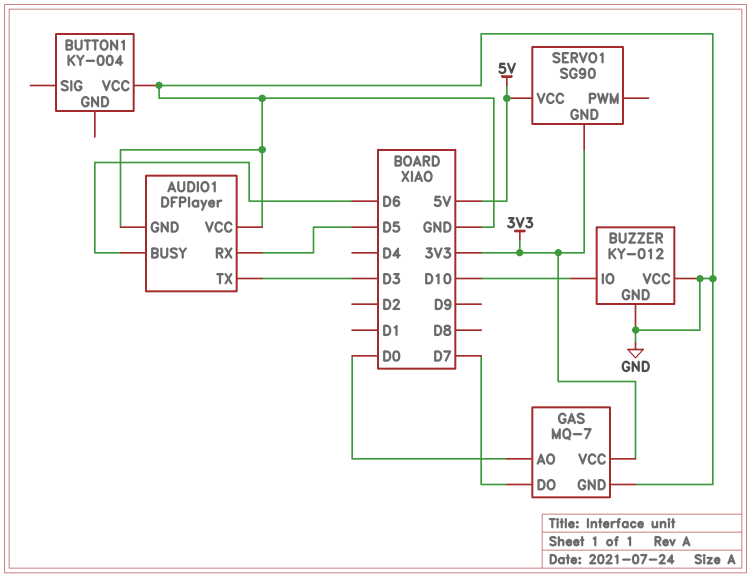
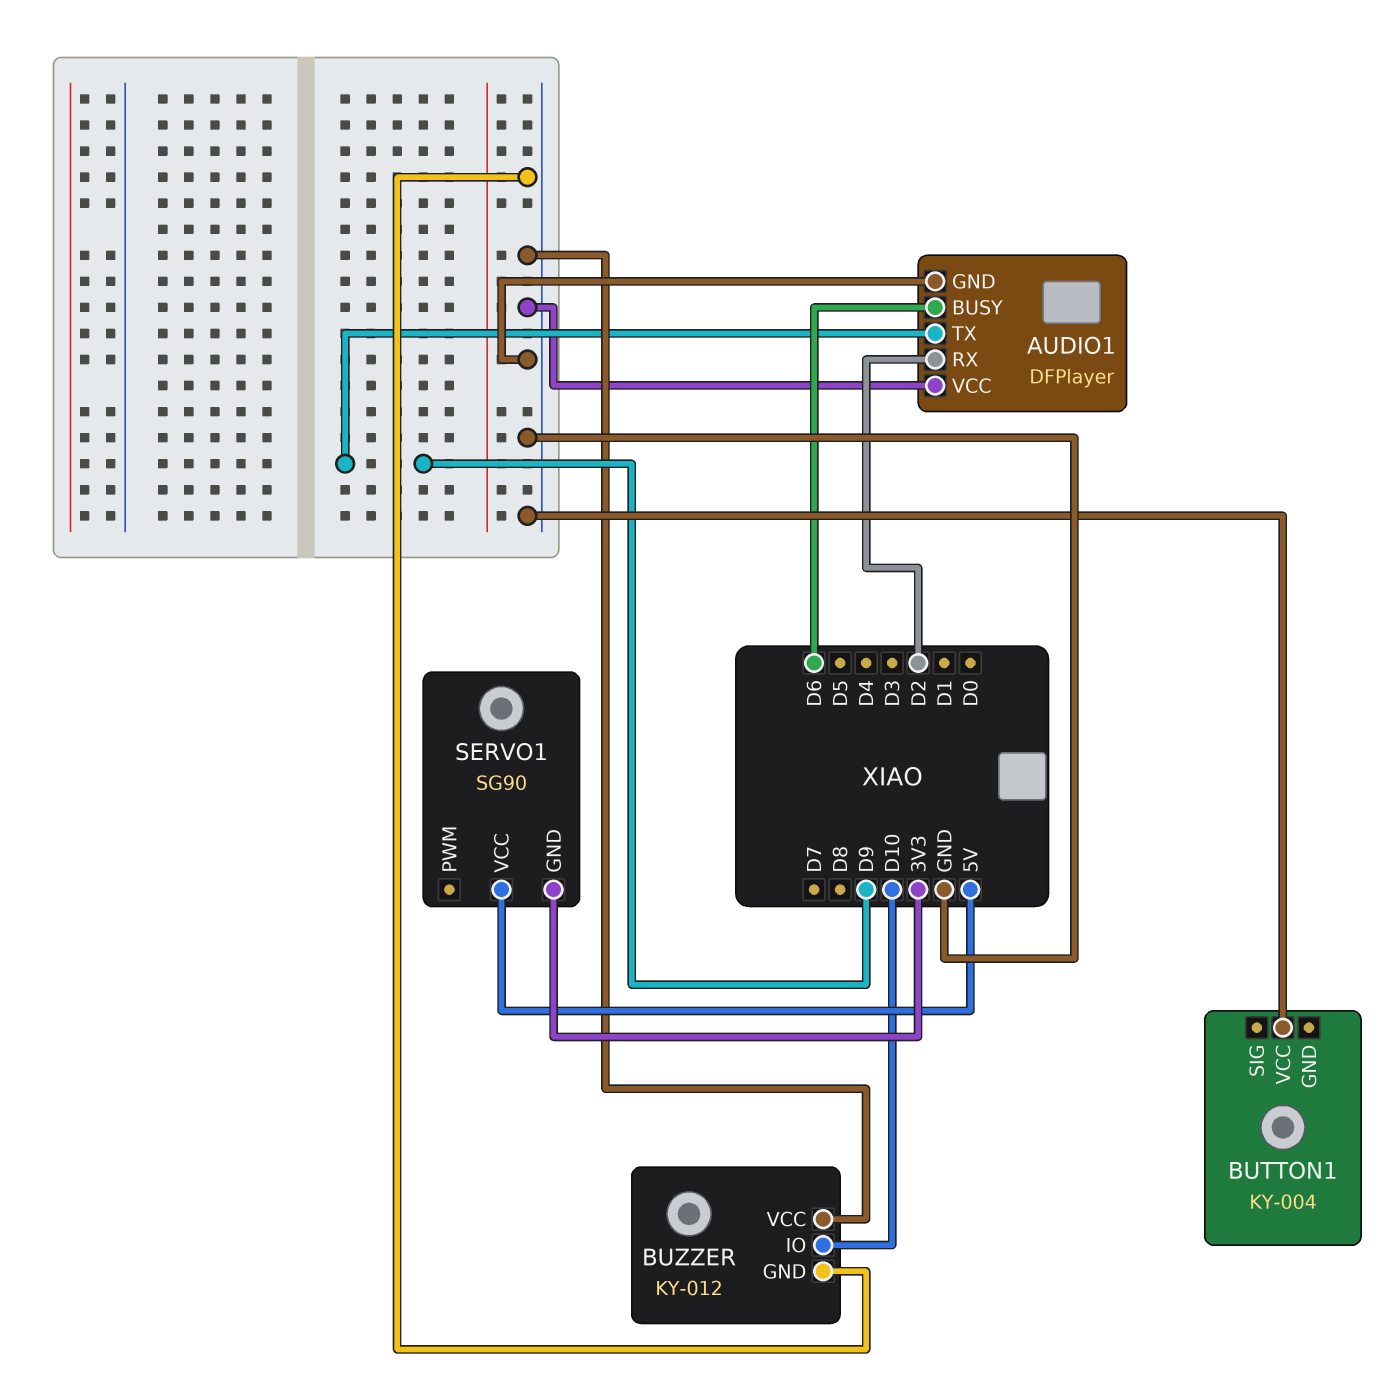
AUDIO1 pin RX: D5 -> D2
AUDIO1 pin TX: D3 -> D9
GAS: MQ-7 -> none
GAS pin AO: D0 -> none
GAS pin DO: D7 -> none
GAS pin GND: GND -> none
GAS pin VCC: 3V3 -> none

